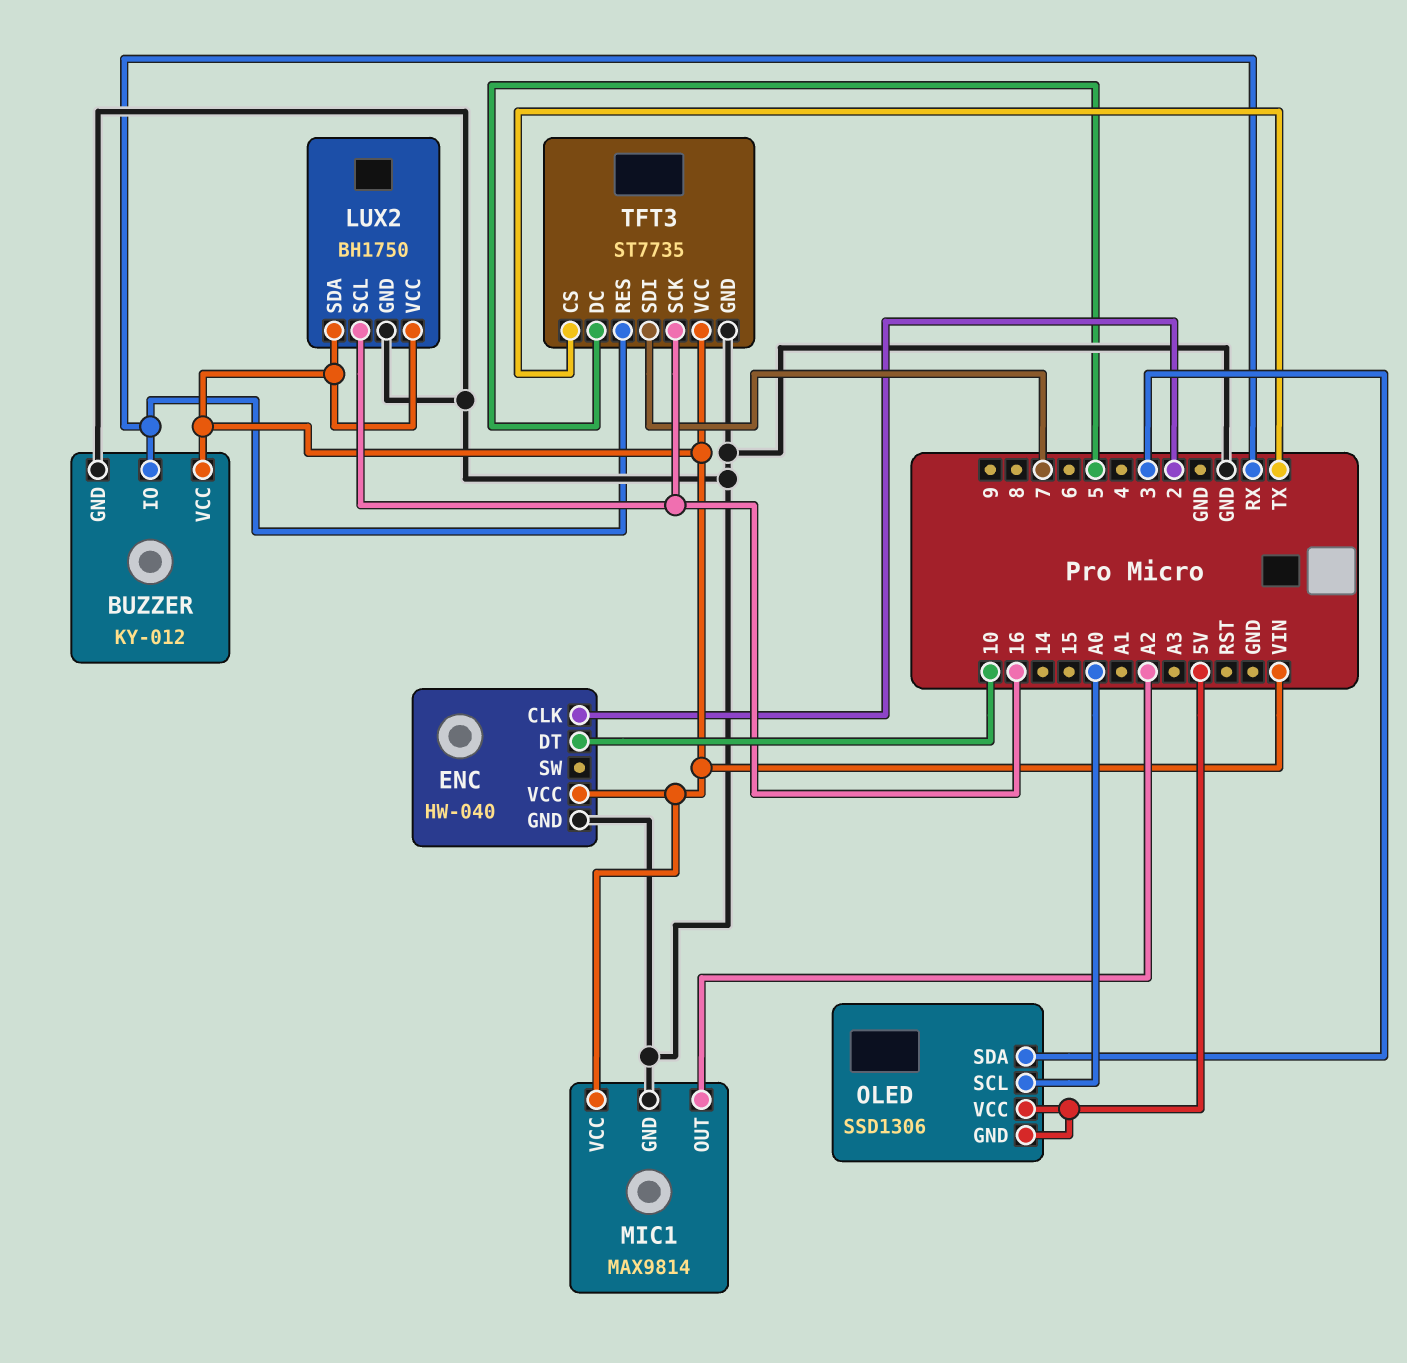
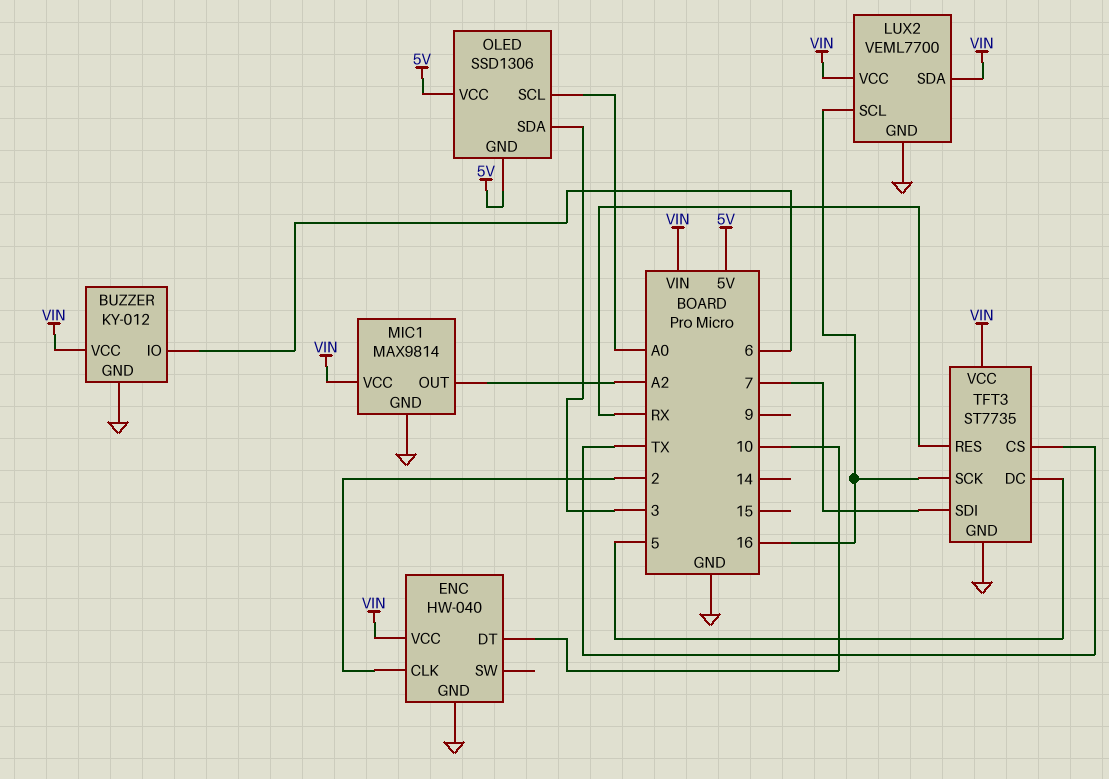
BUZZER pin IO: RX -> 6
LUX2: BH1750 -> VEML7700

